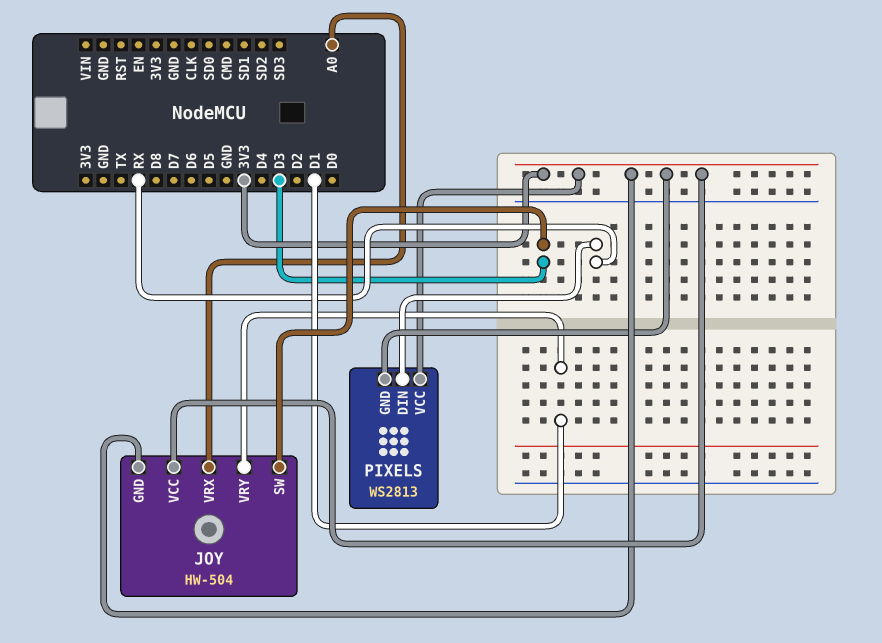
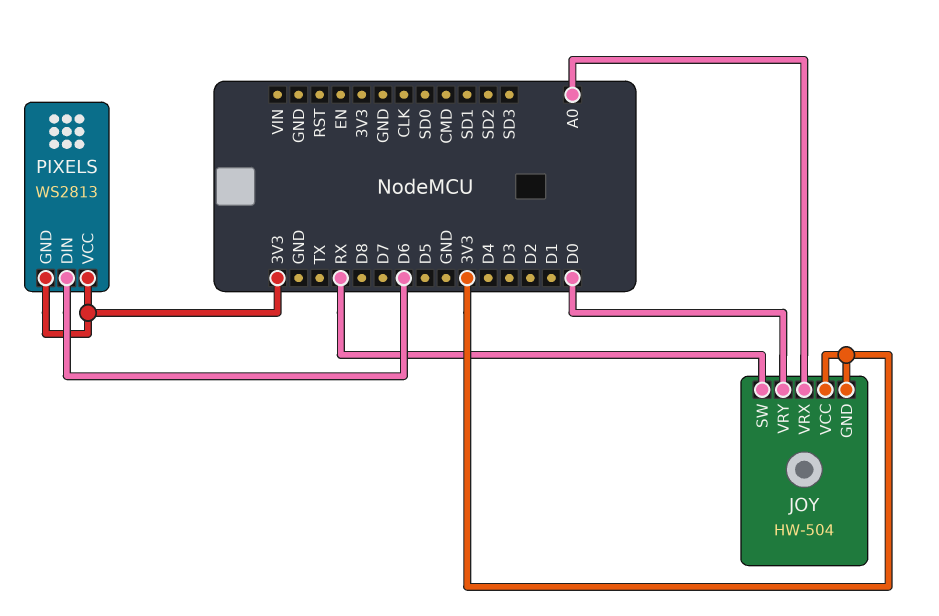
JOY pin SW: D3 -> RX
JOY pin VRY: D1 -> D0
PIXELS pin DIN: RX -> D6

